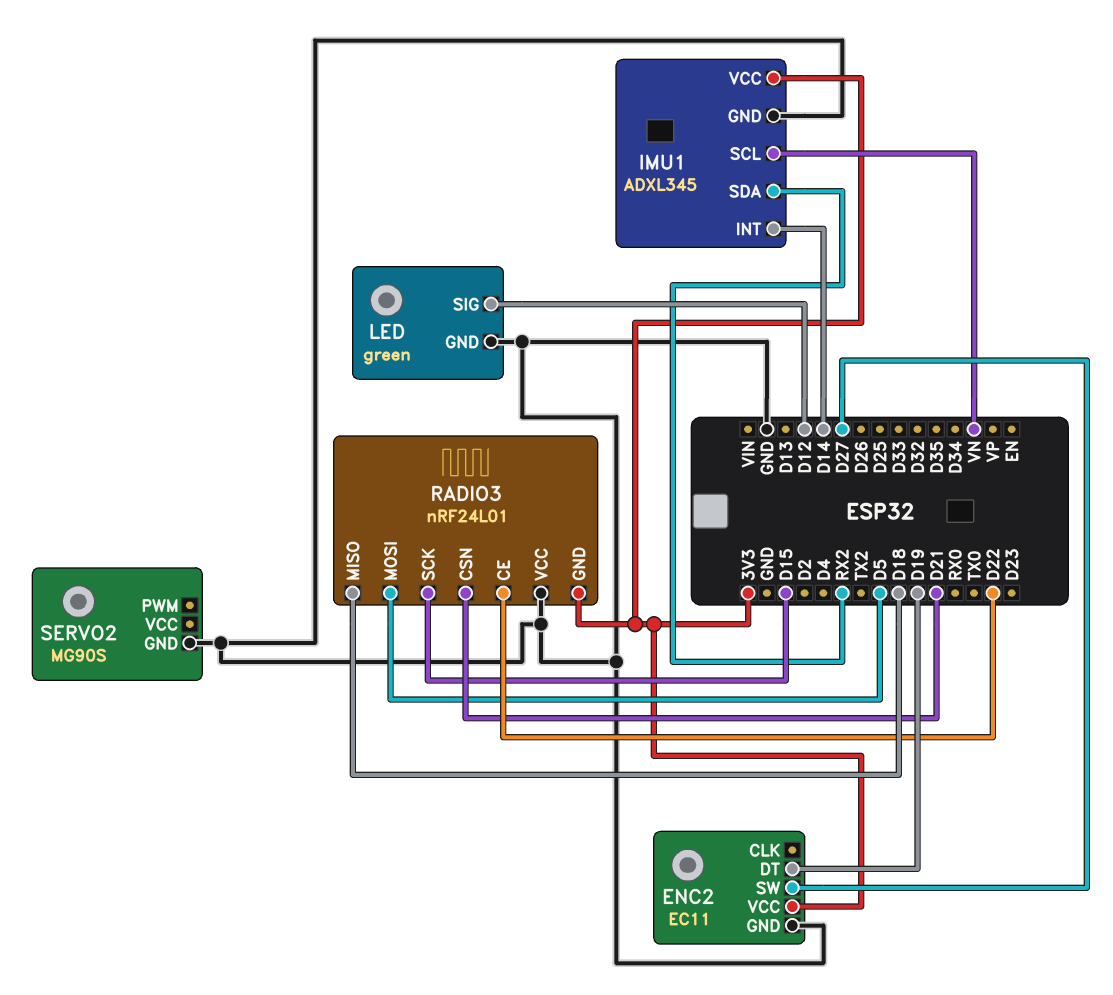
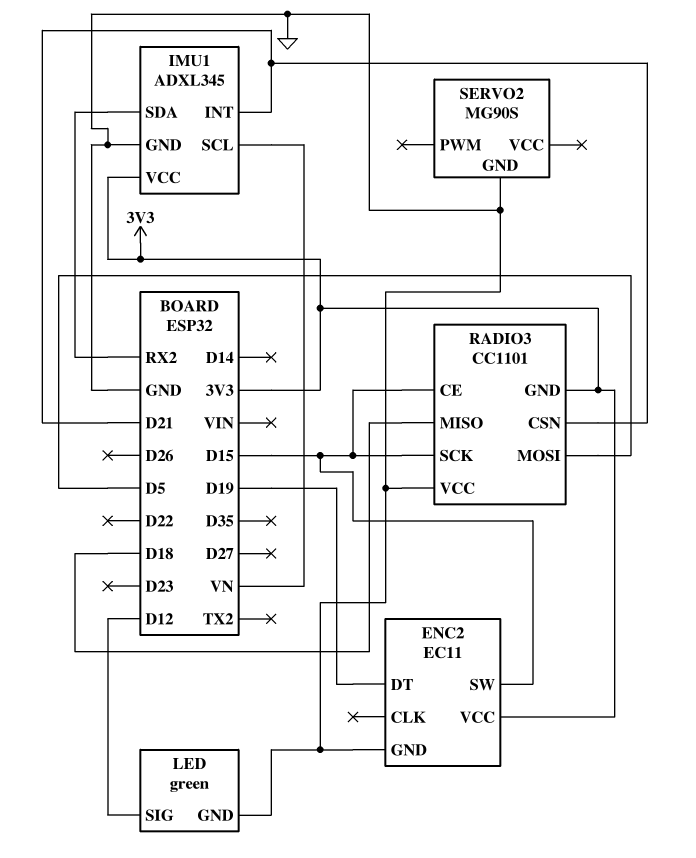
ENC2 pin SW: D27 -> D15
IMU1 pin INT: D14 -> D21
RADIO3: nRF24L01 -> CC1101
RADIO3 pin CE: D22 -> D15

